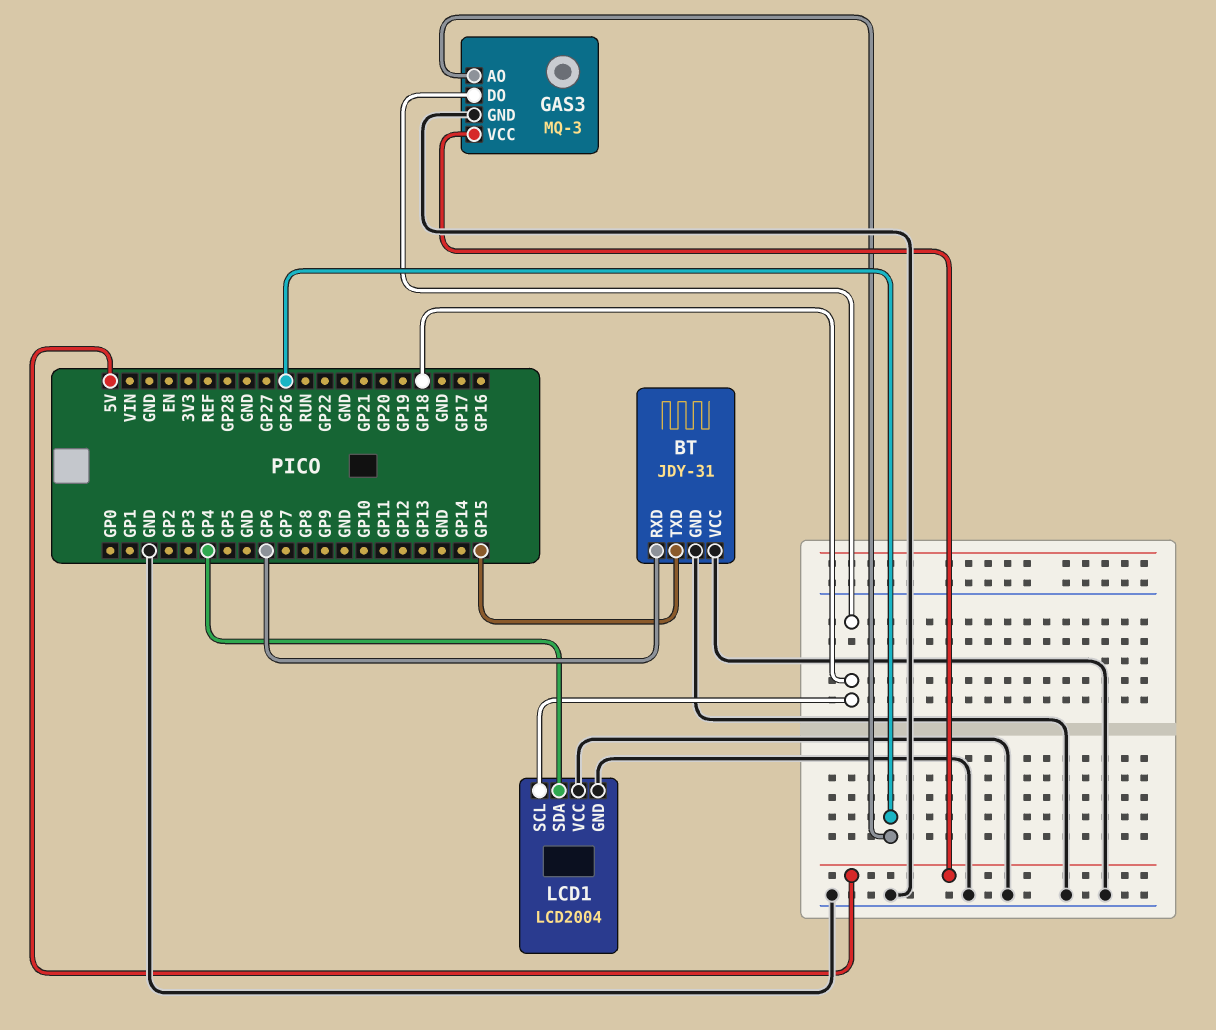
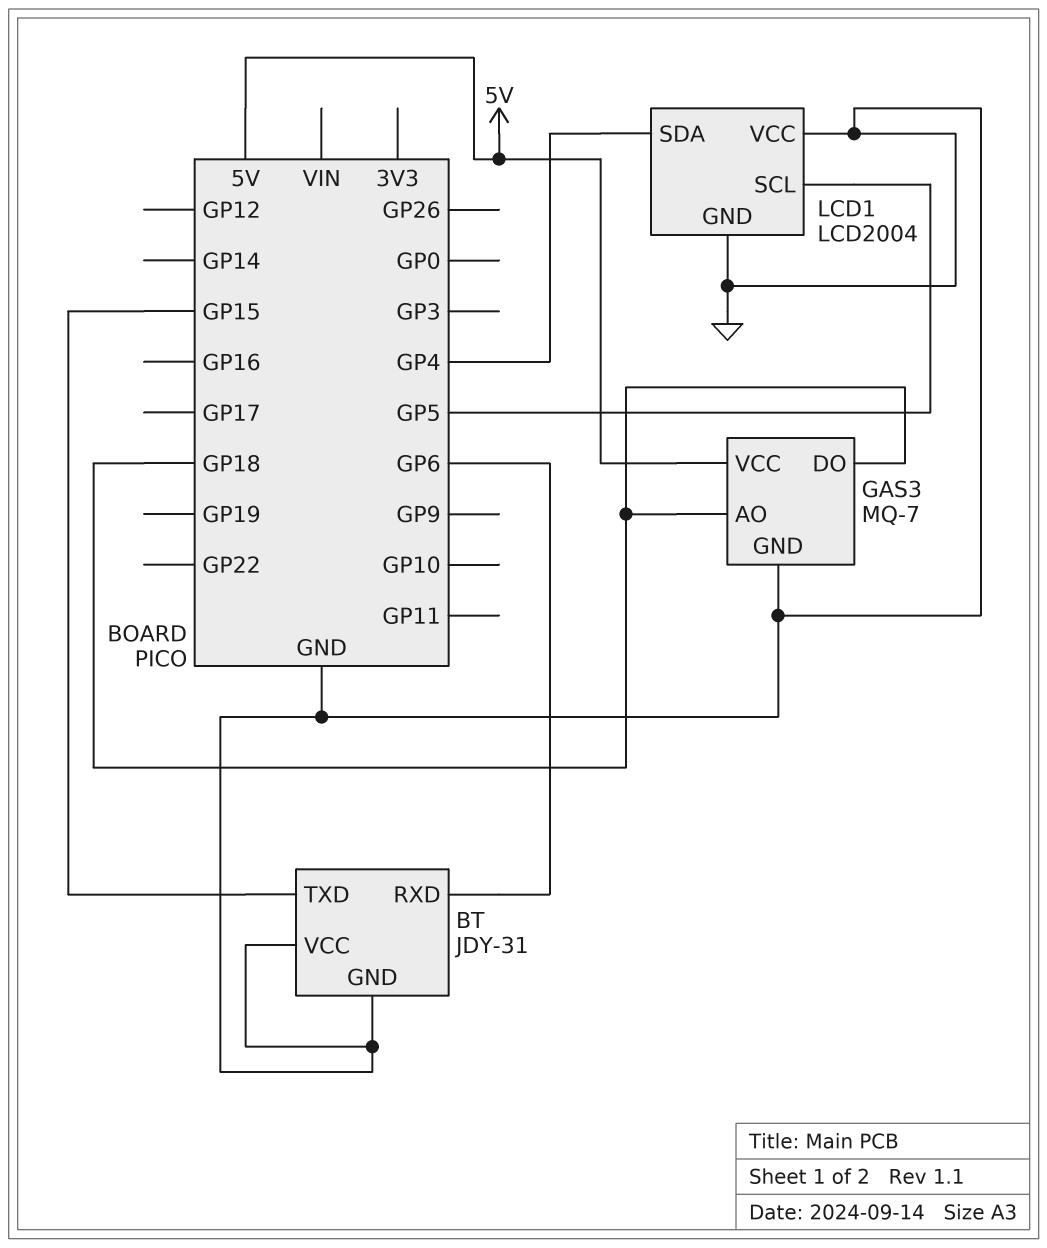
GAS3: MQ-3 -> MQ-7
GAS3 pin AO: GP26 -> GP18
LCD1 pin SCL: GP18 -> GP5

